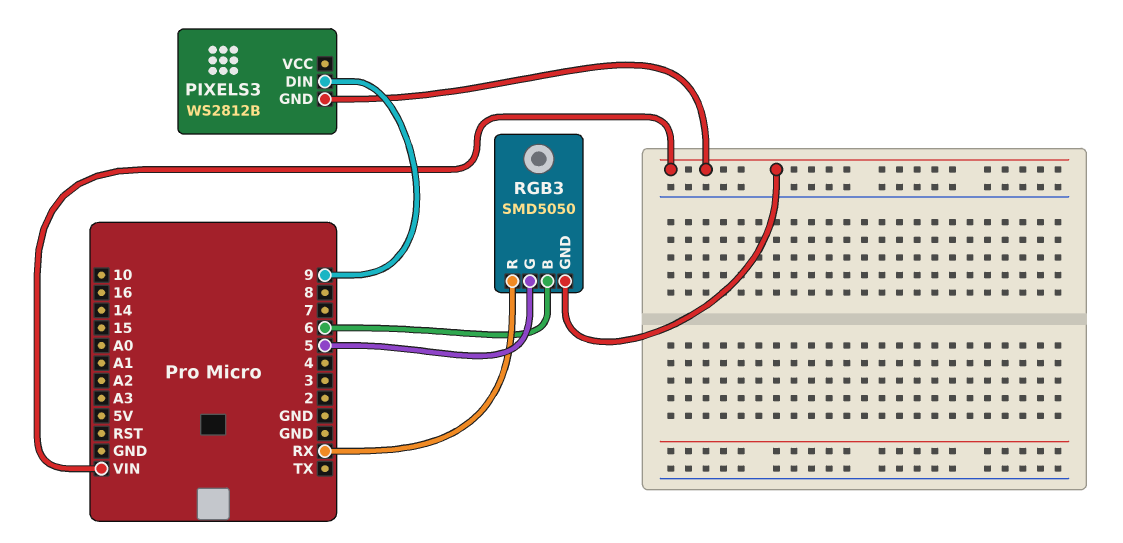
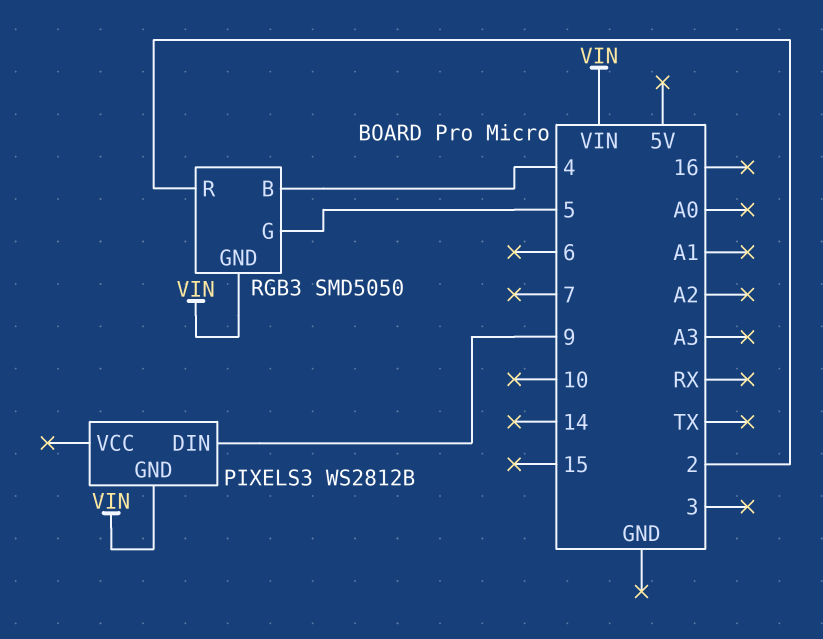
RGB3 pin B: 6 -> 4
RGB3 pin R: RX -> 2

